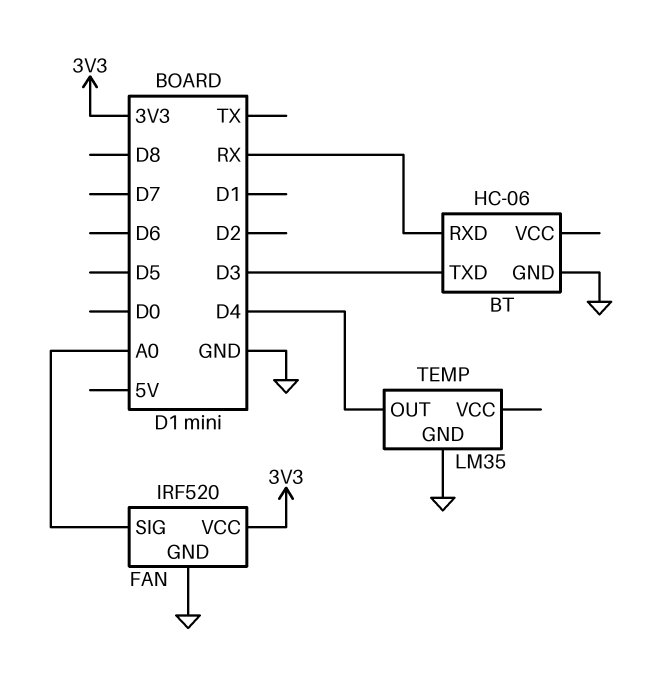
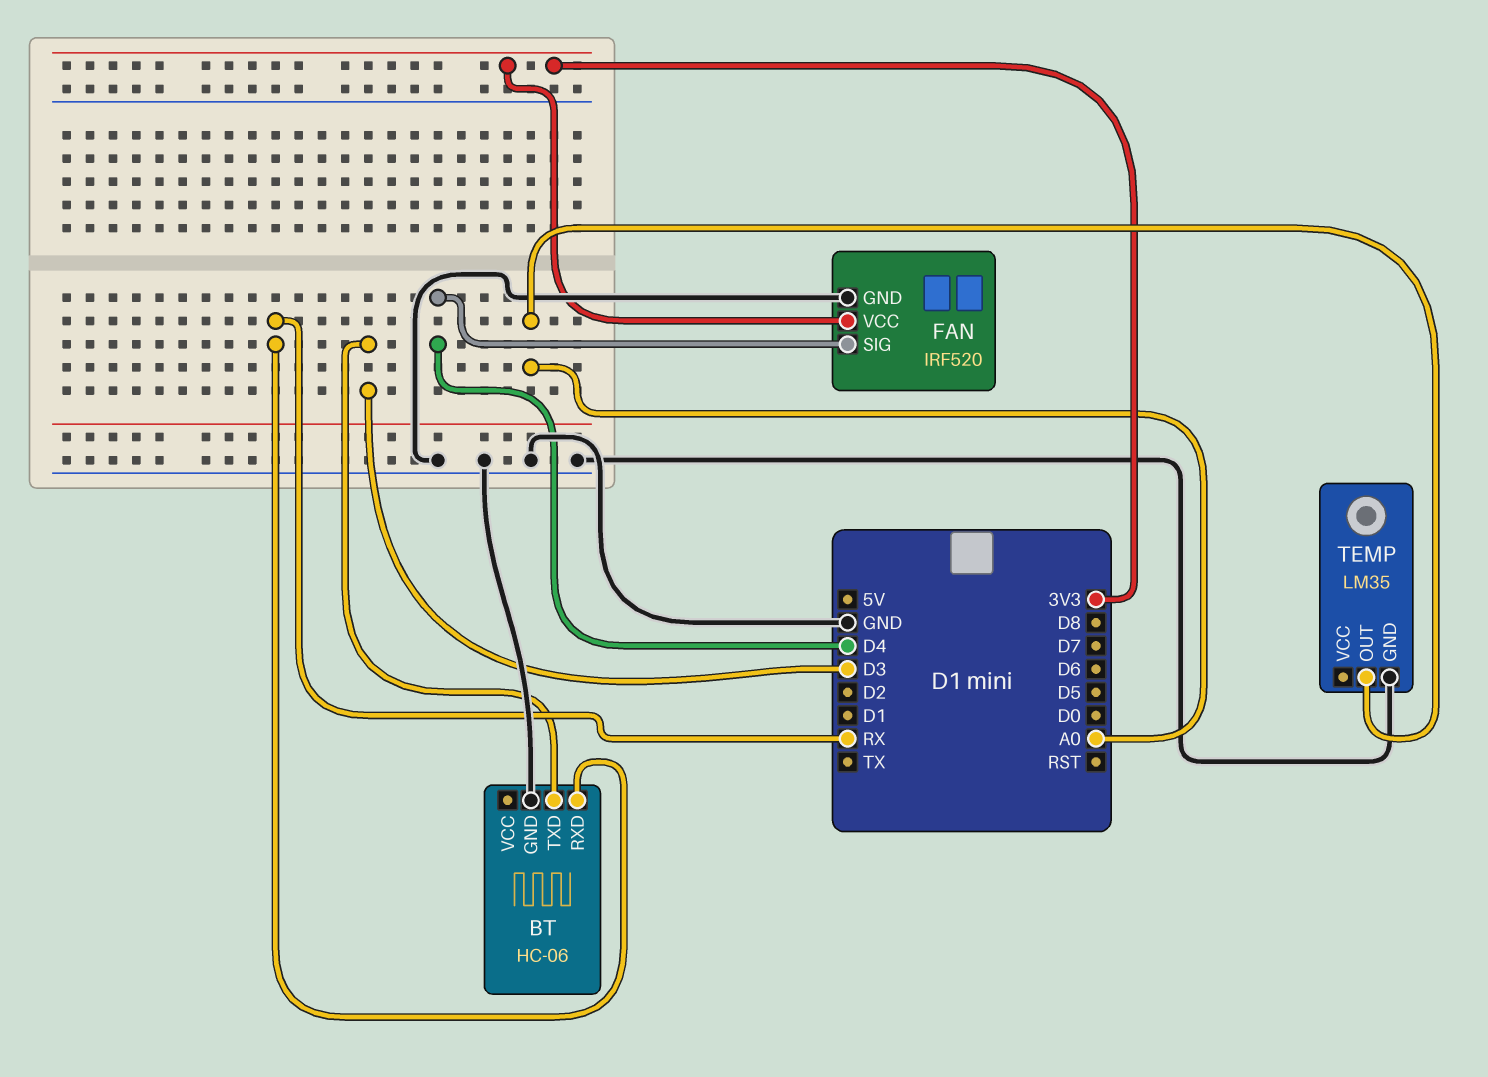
FAN pin SIG: A0 -> D4
TEMP pin OUT: D4 -> A0

